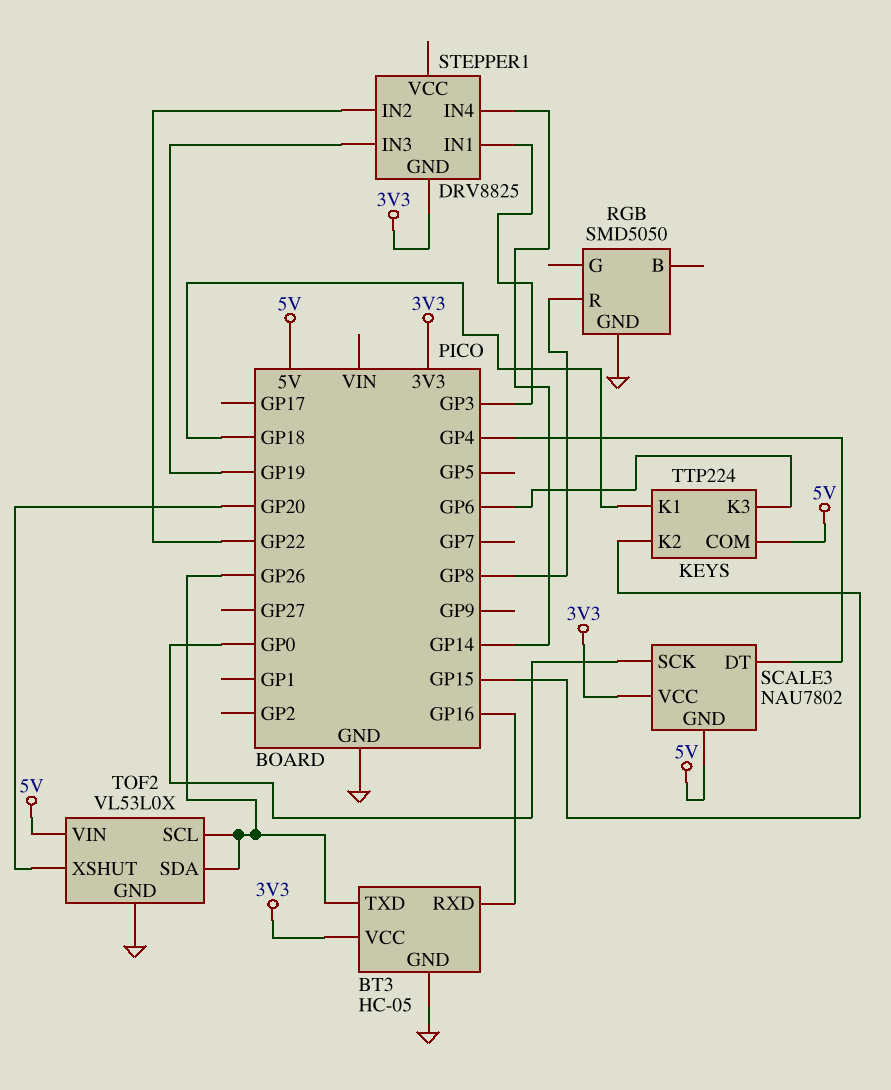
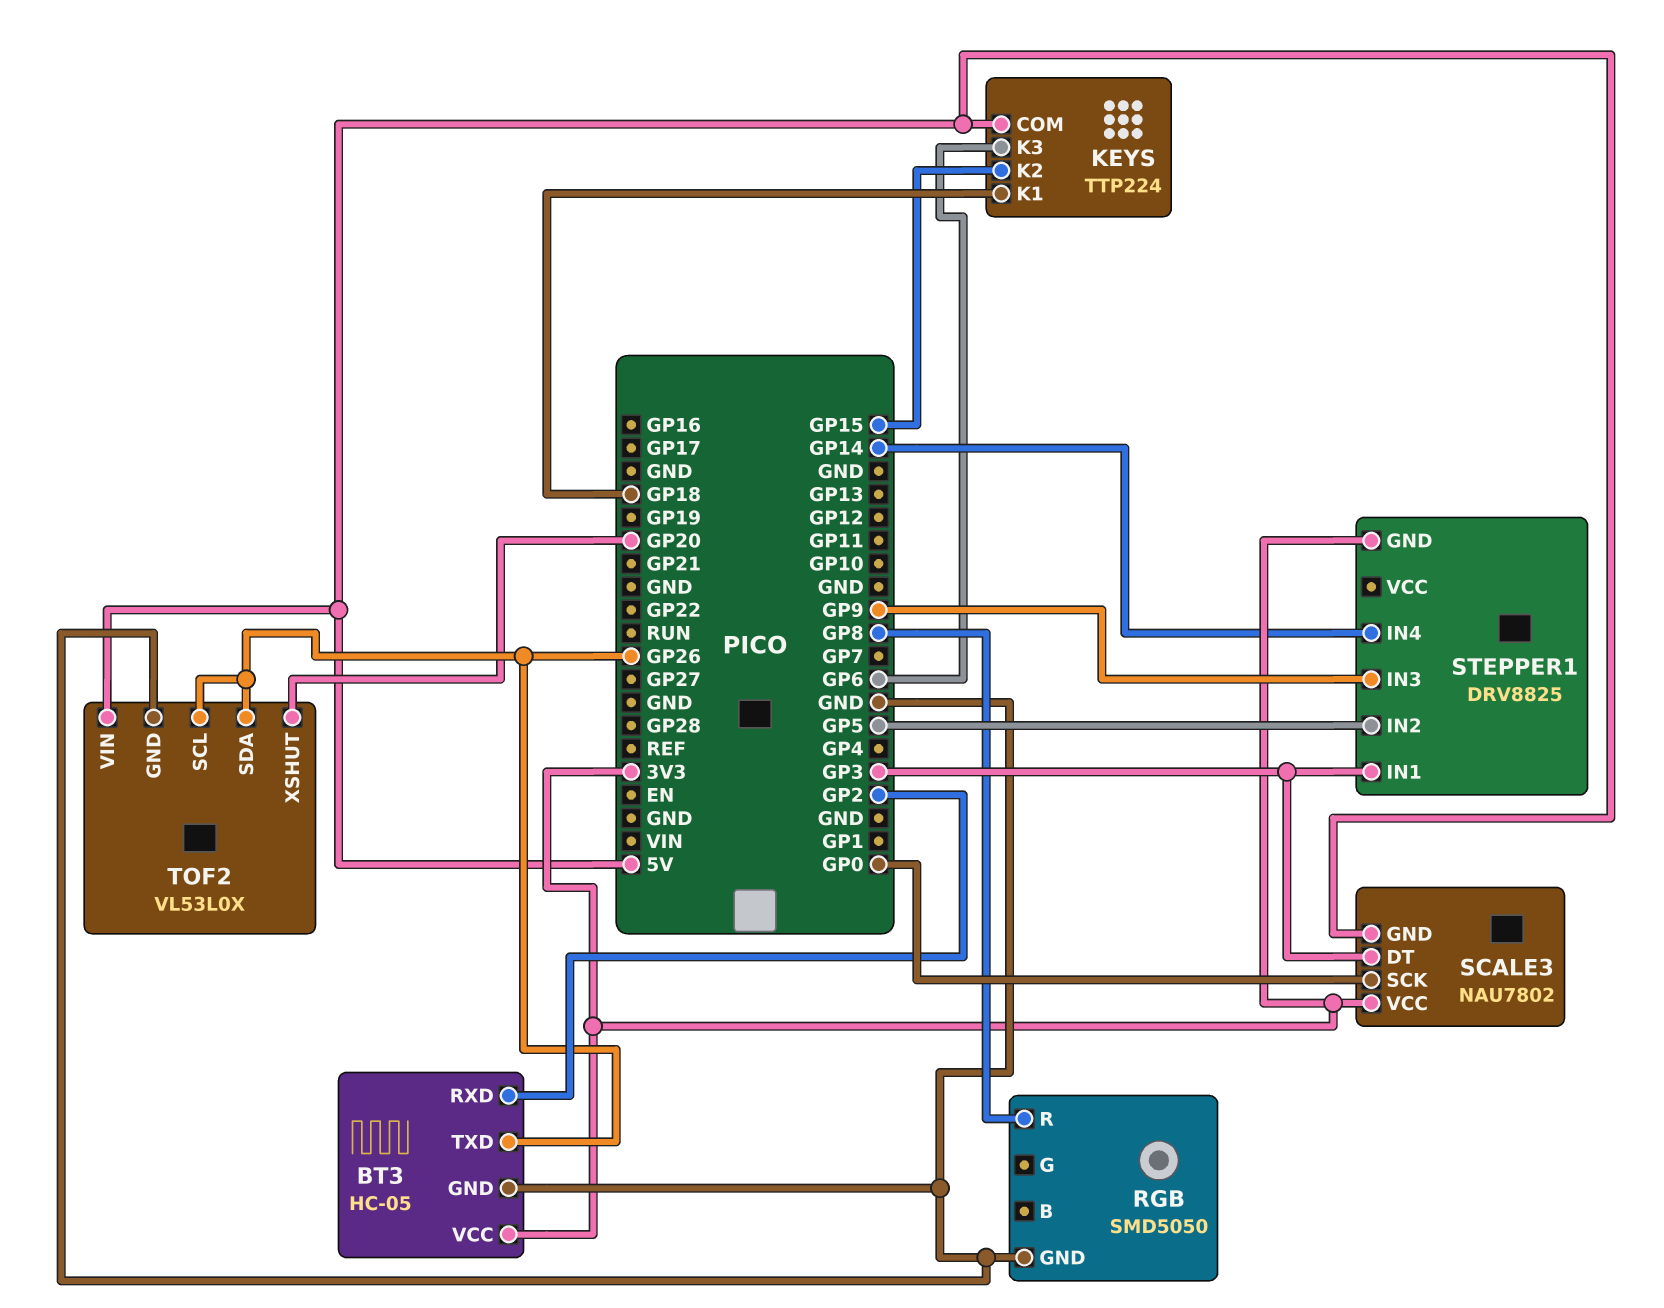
BT3 pin RXD: GP16 -> GP2
SCALE3 pin DT: GP4 -> GP3
STEPPER1 pin IN2: GP22 -> GP5
STEPPER1 pin IN3: GP19 -> GP9

